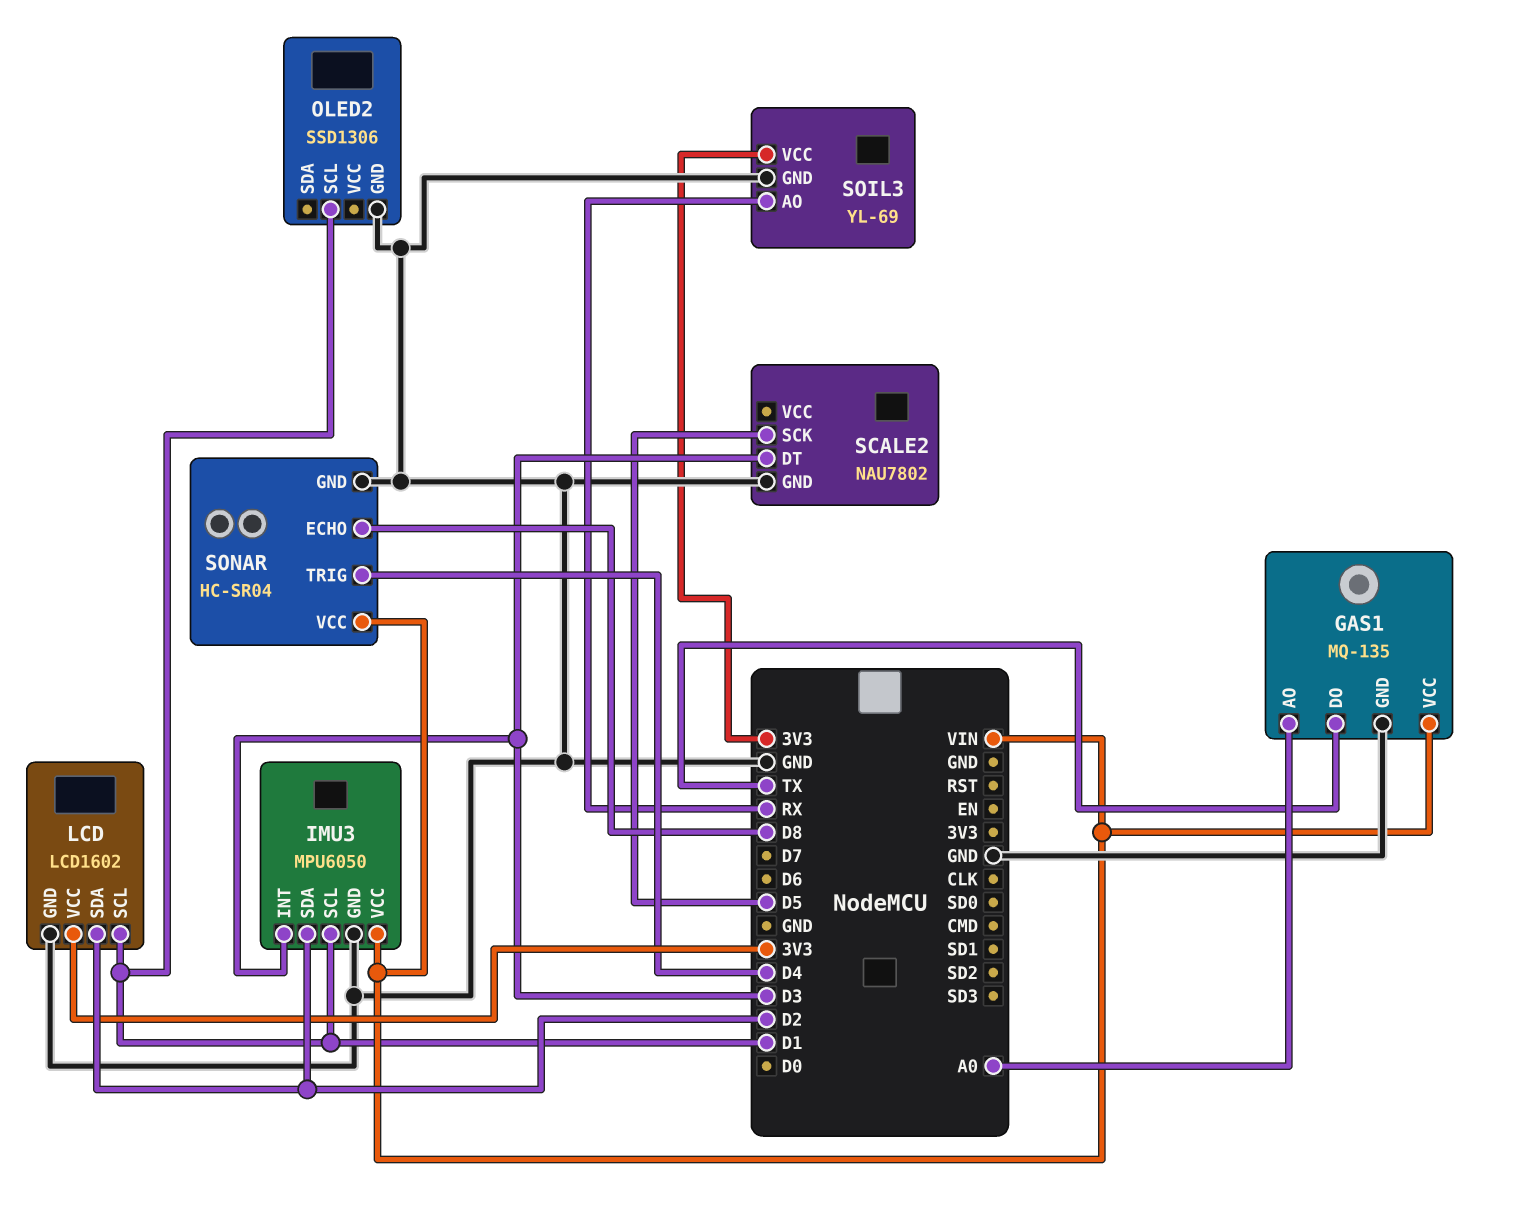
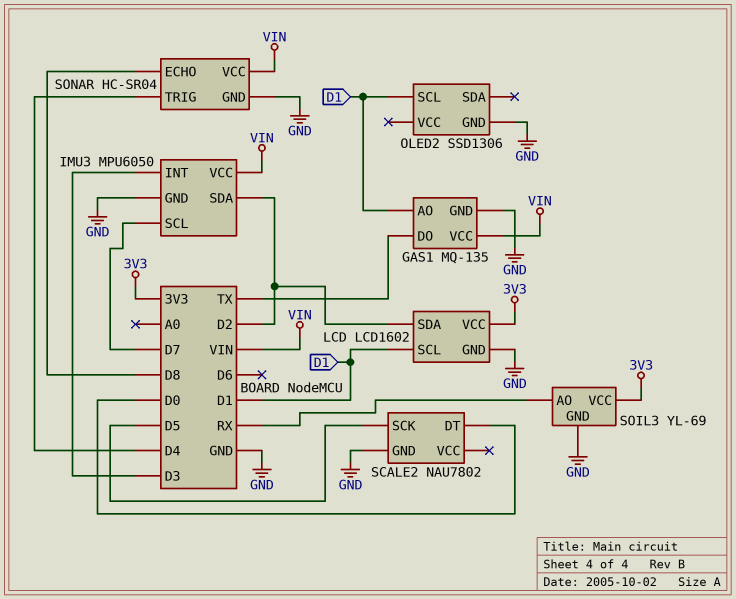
GAS1 pin AO: A0 -> D1
IMU3 pin SCL: D1 -> D7
SCALE2 pin DT: D3 -> D0

